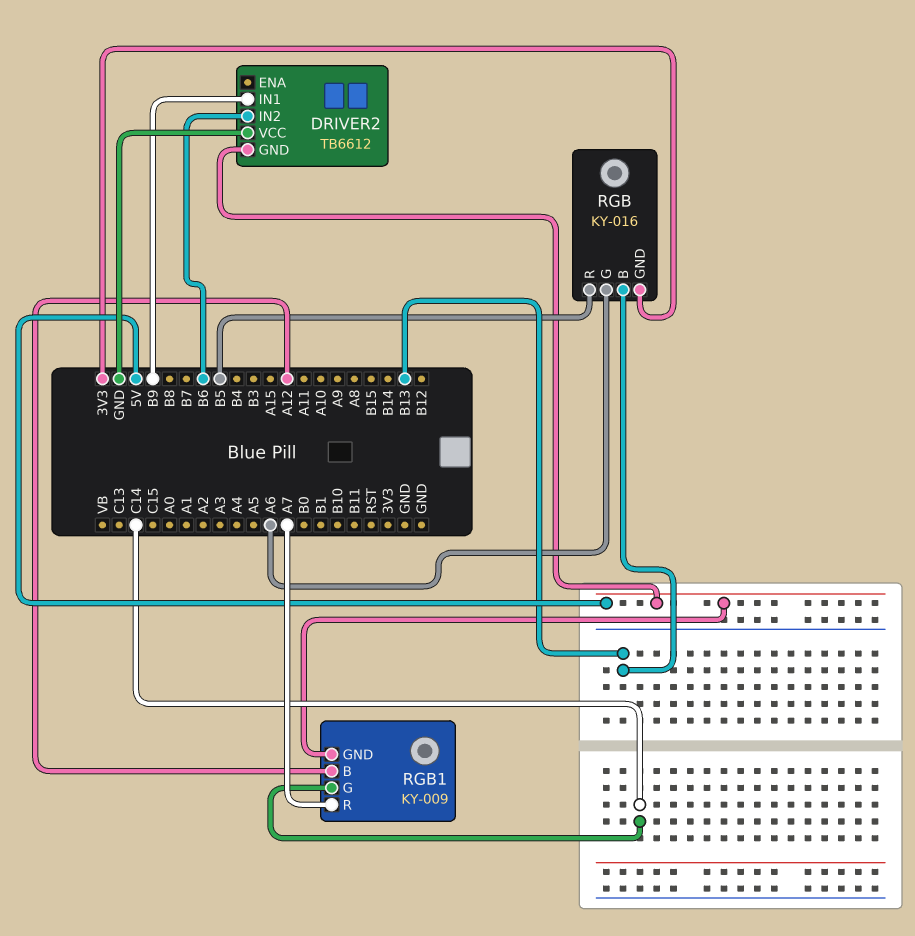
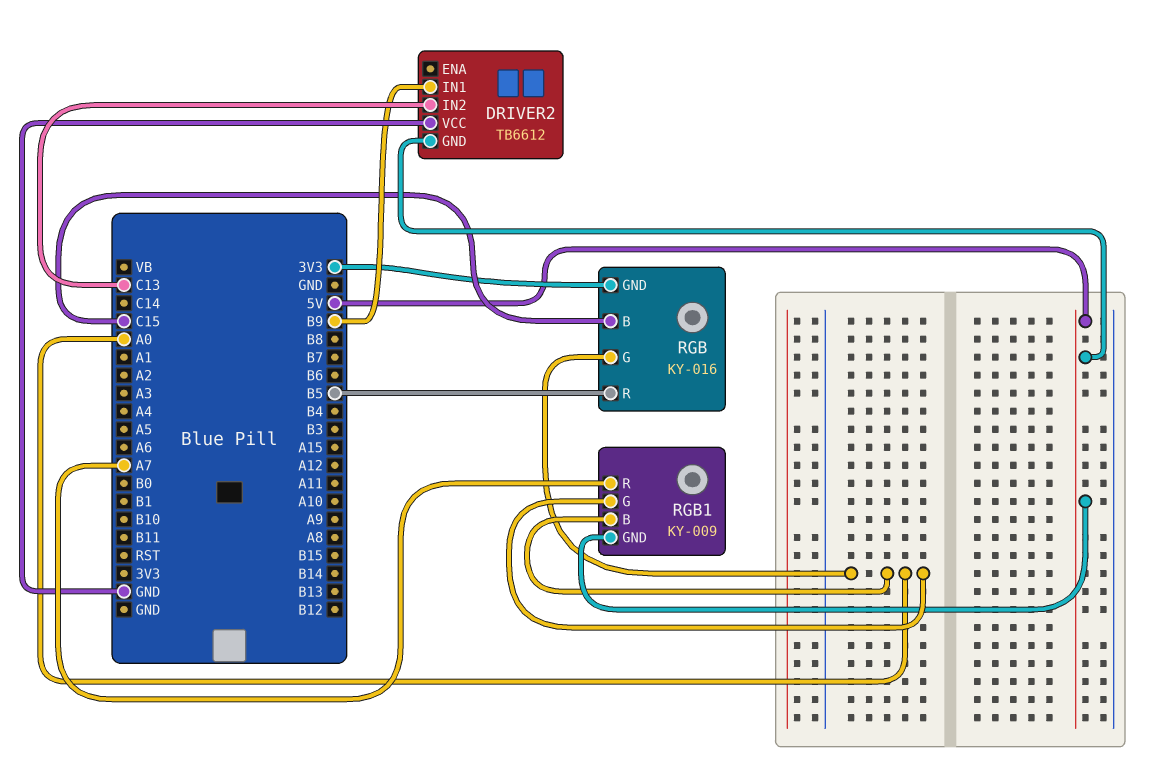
DRIVER2 pin IN2: B6 -> C13
RGB pin B: B13 -> C15
RGB pin G: A6 -> A0
RGB1 pin B: A12 -> A0
RGB1 pin G: C14 -> A0

